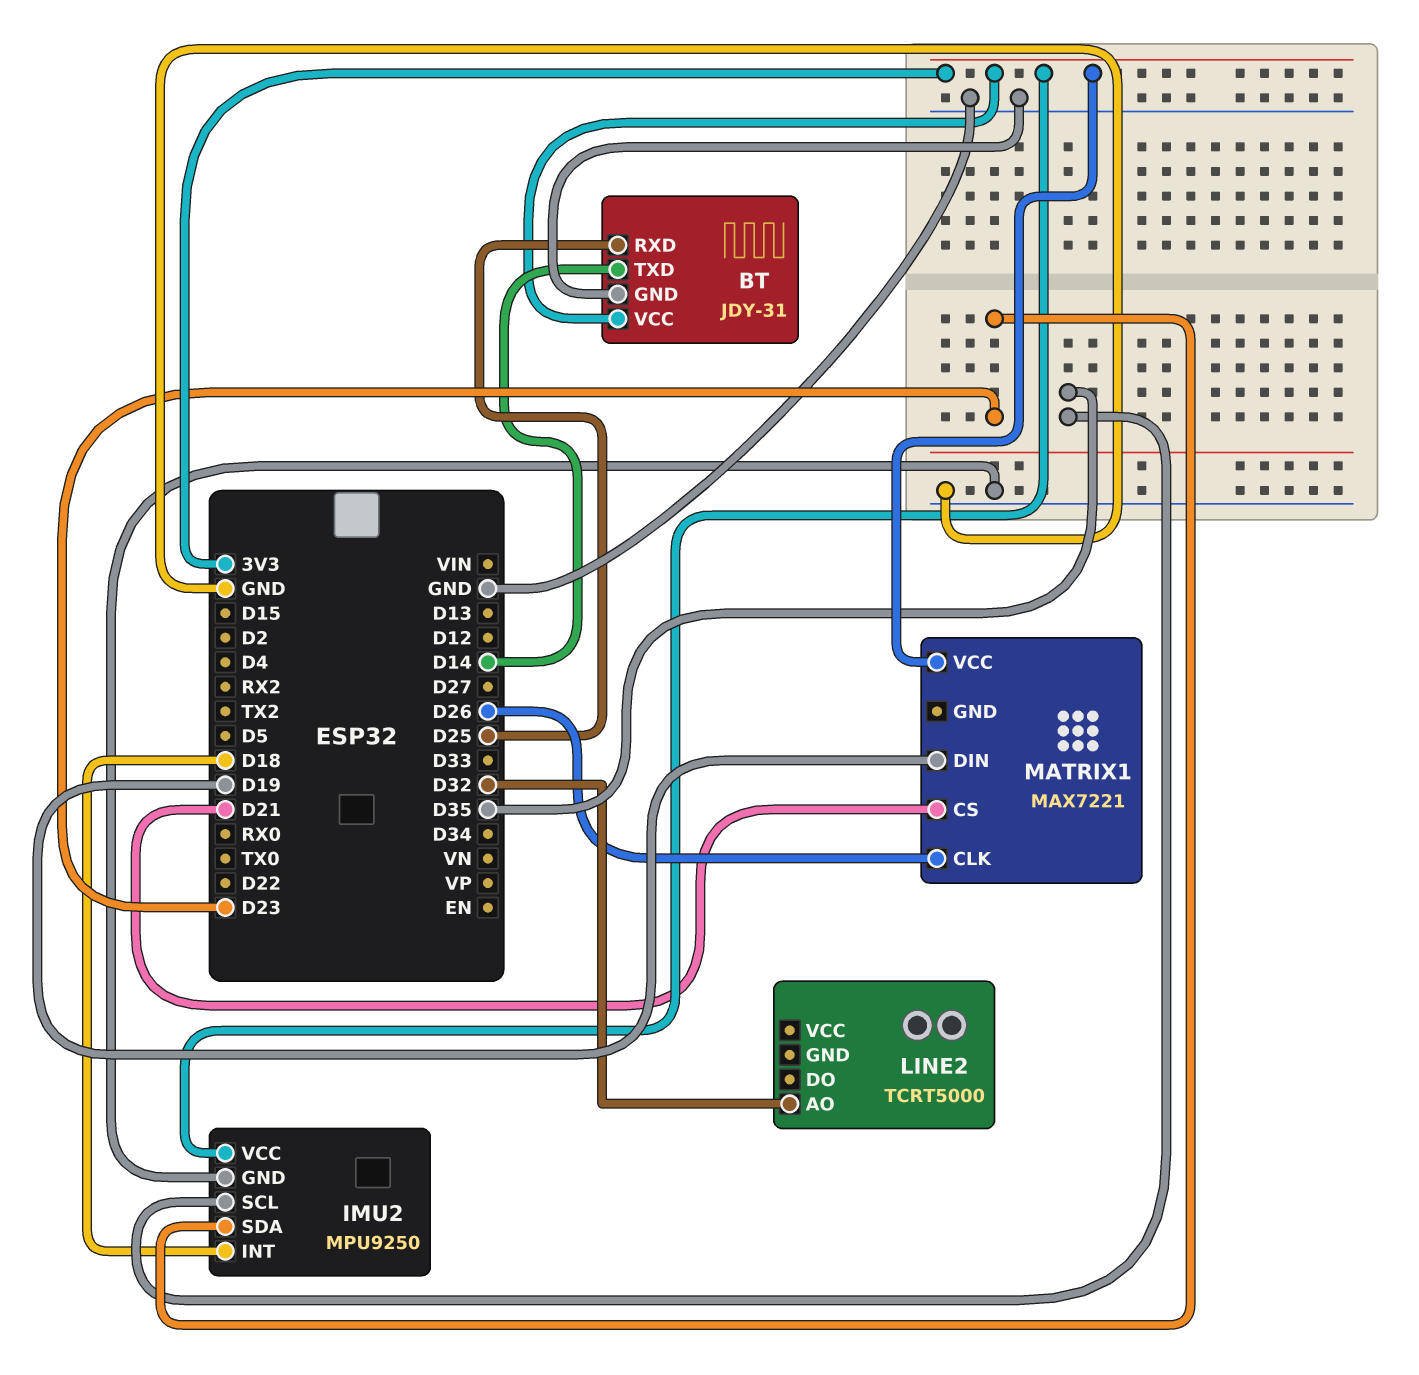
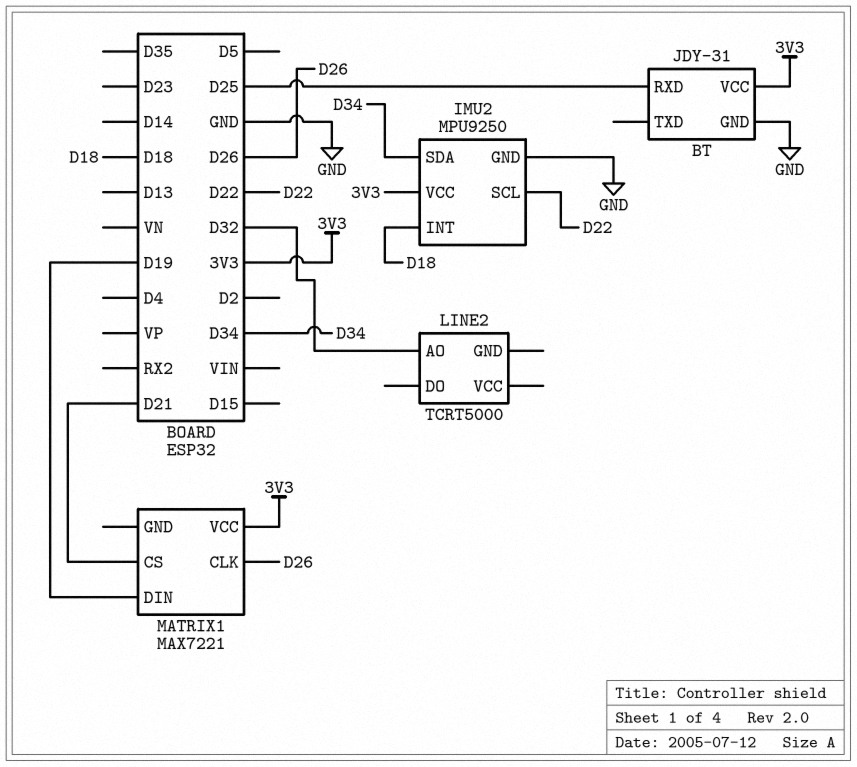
BT pin TXD: D14 -> none
IMU2 pin SCL: D35 -> D22
IMU2 pin SDA: D23 -> D34

